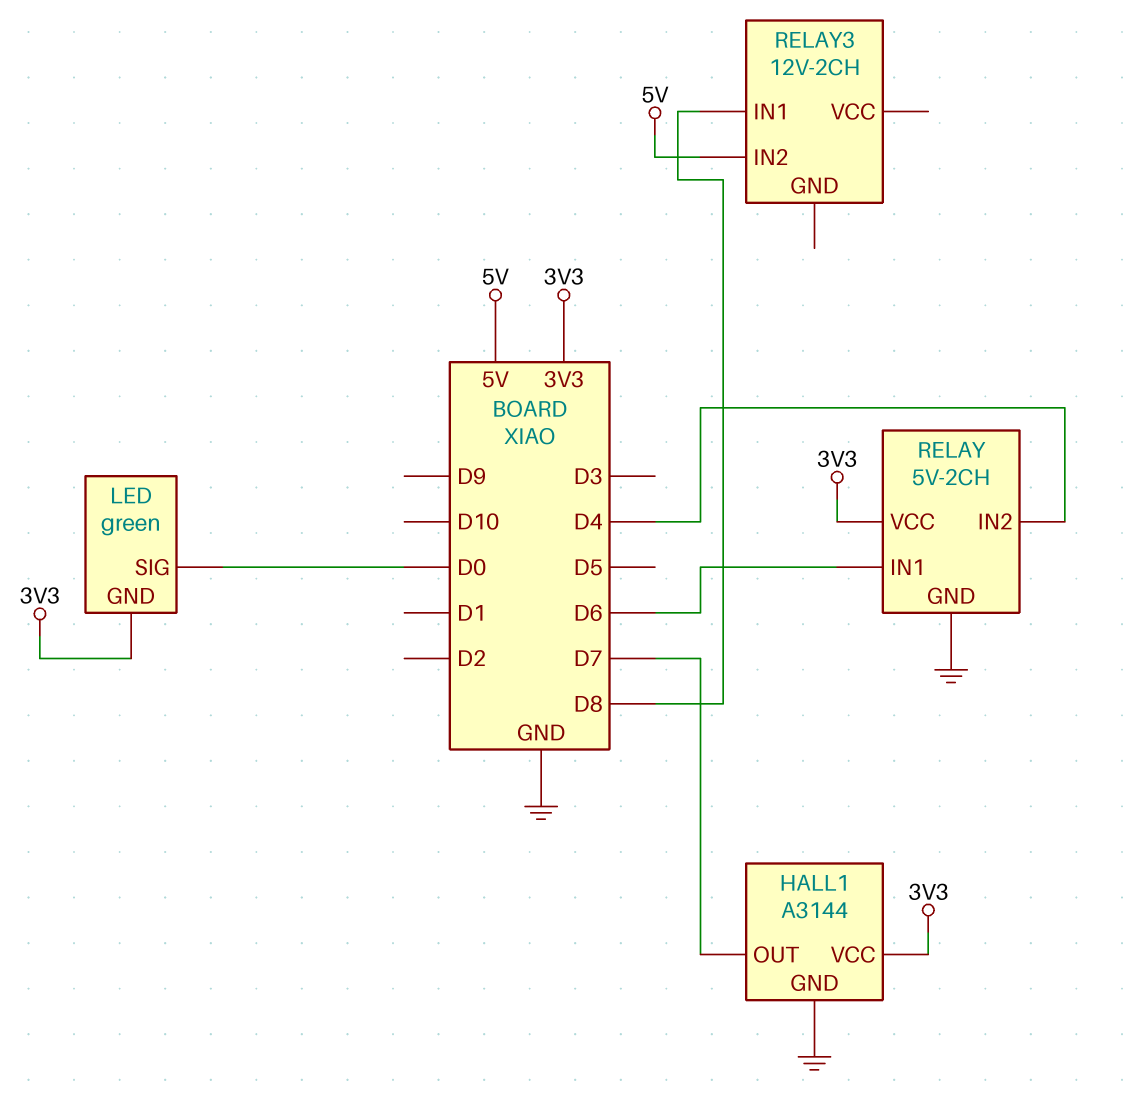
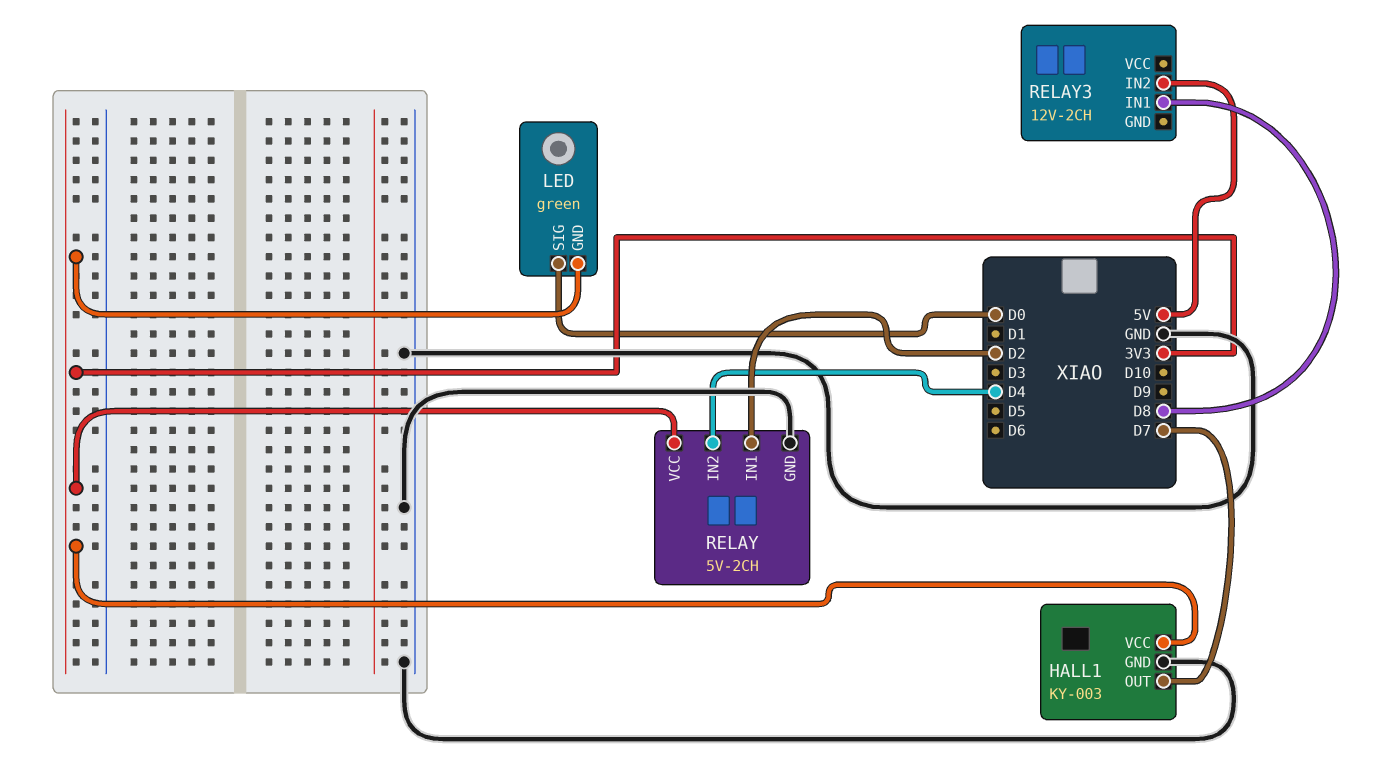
HALL1: A3144 -> KY-003
RELAY pin IN1: D6 -> D2

